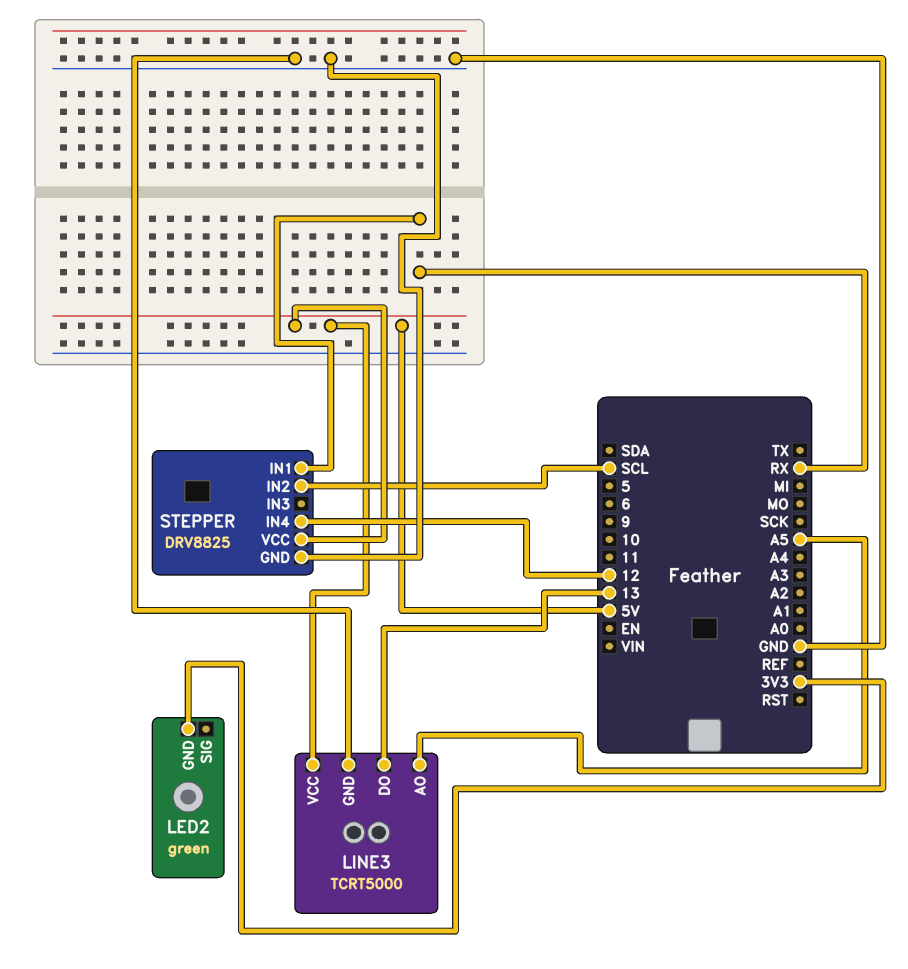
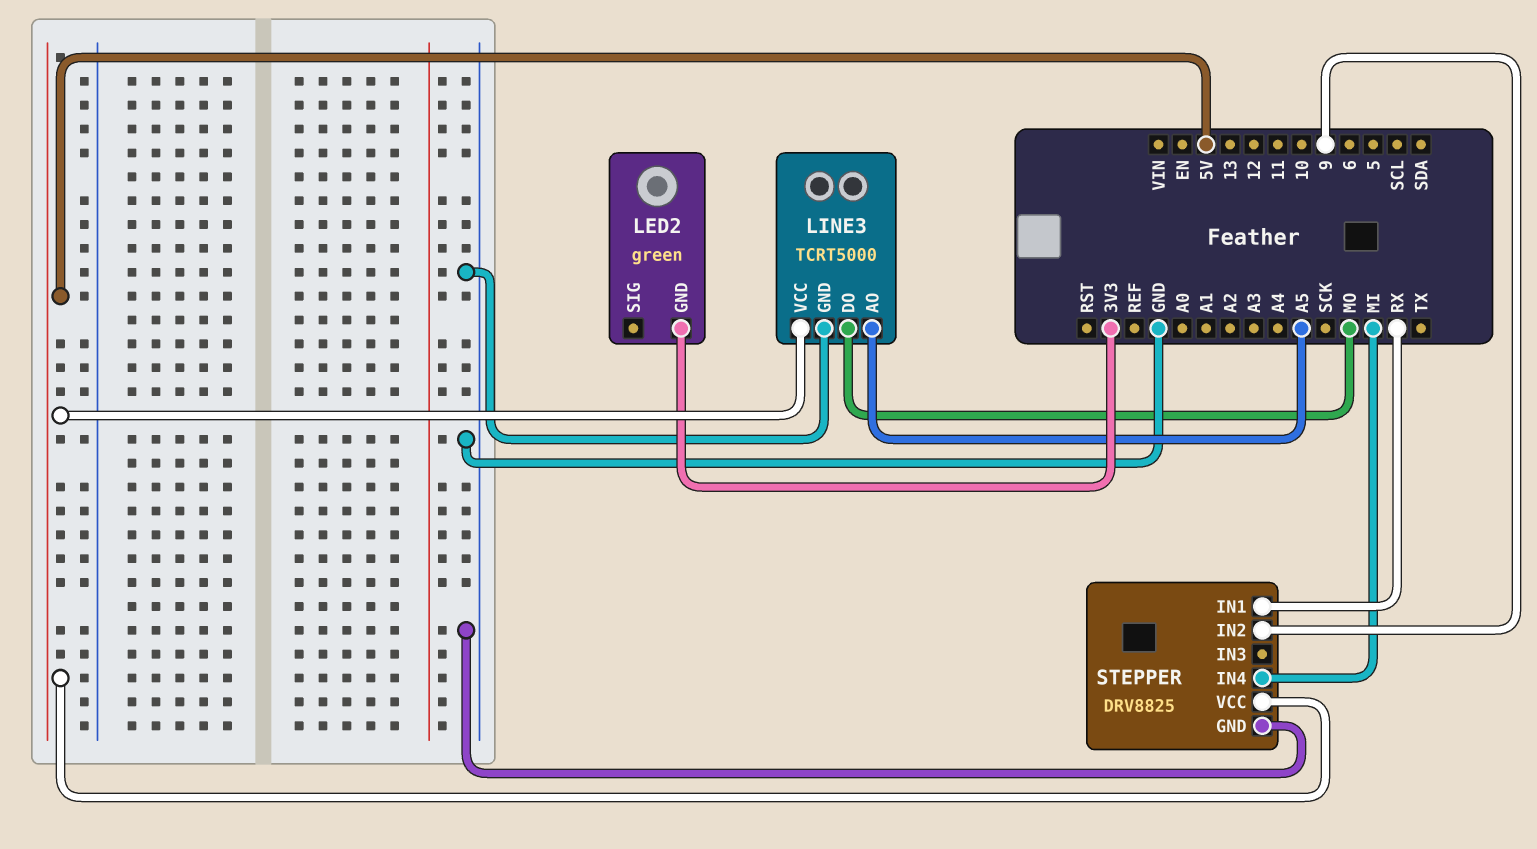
LINE3 pin DO: 13 -> MO
STEPPER pin IN2: SCL -> 9
STEPPER pin IN4: 12 -> MI

